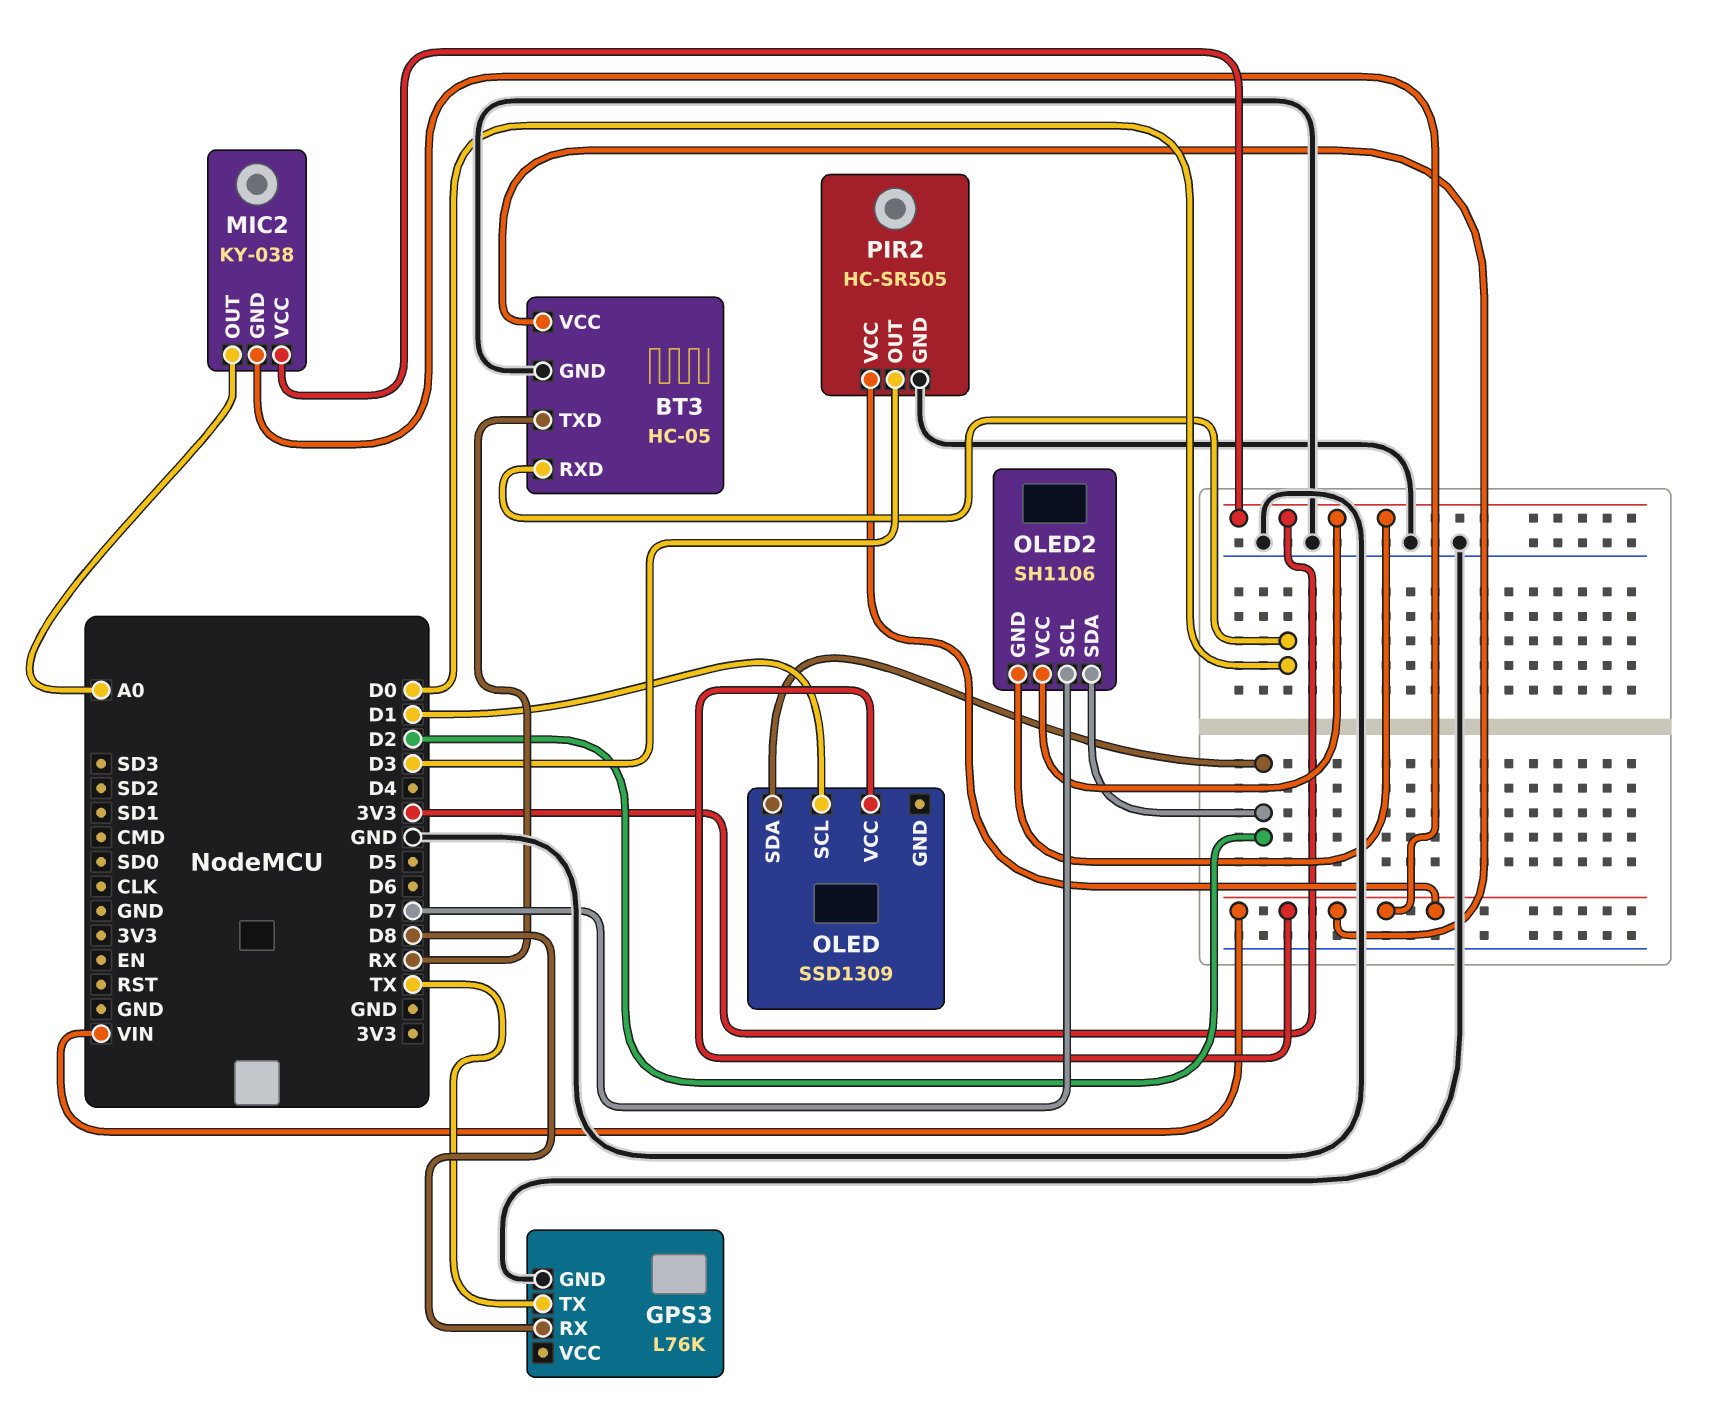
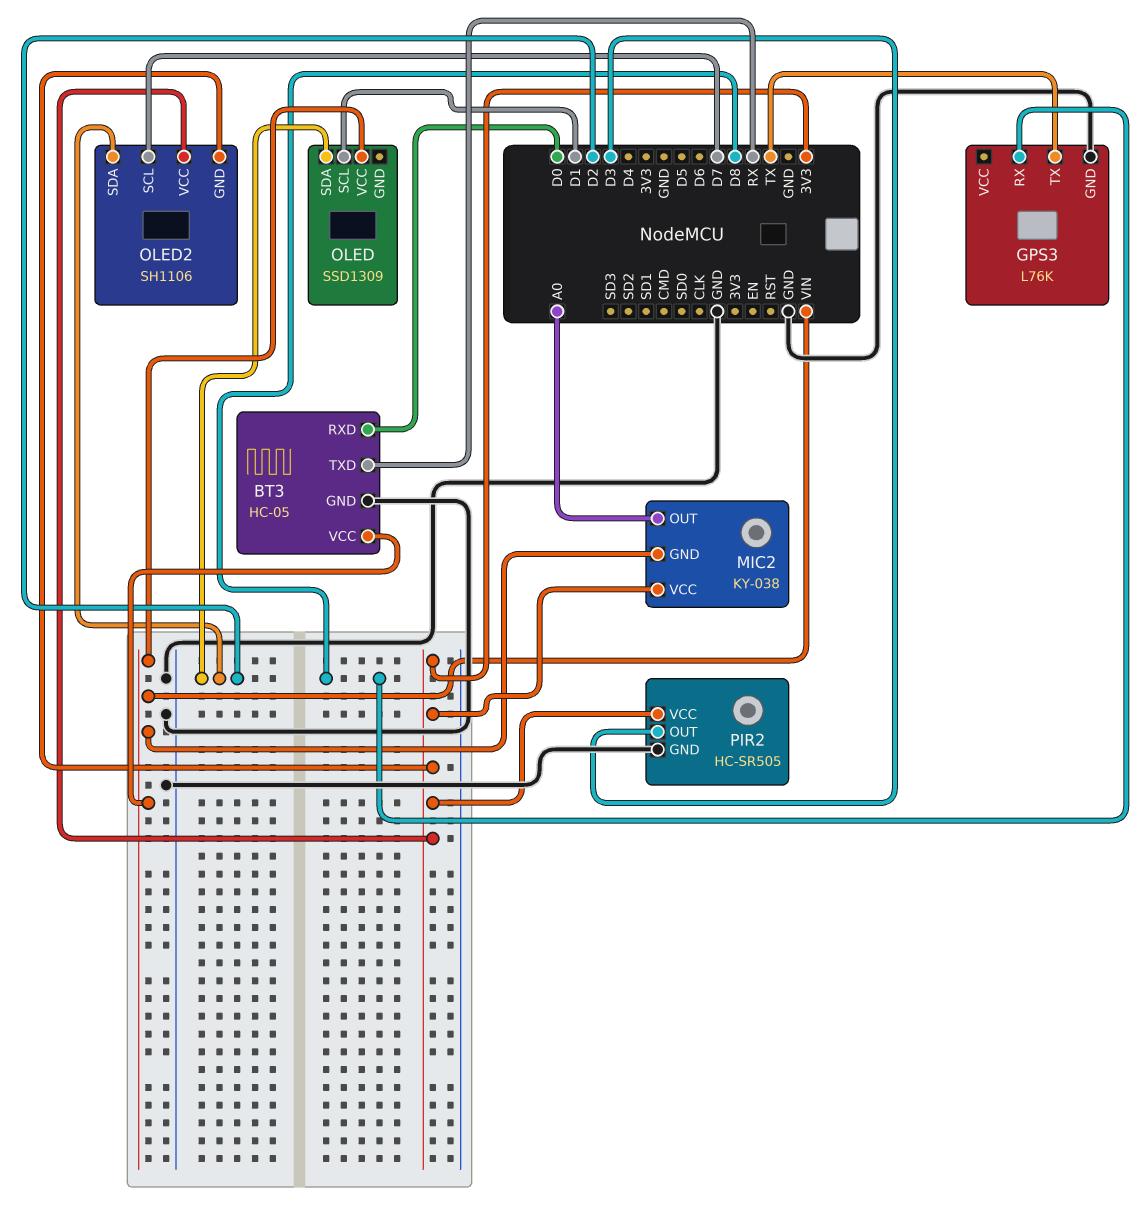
PIR2 pin VCC: VIN -> 3V3

